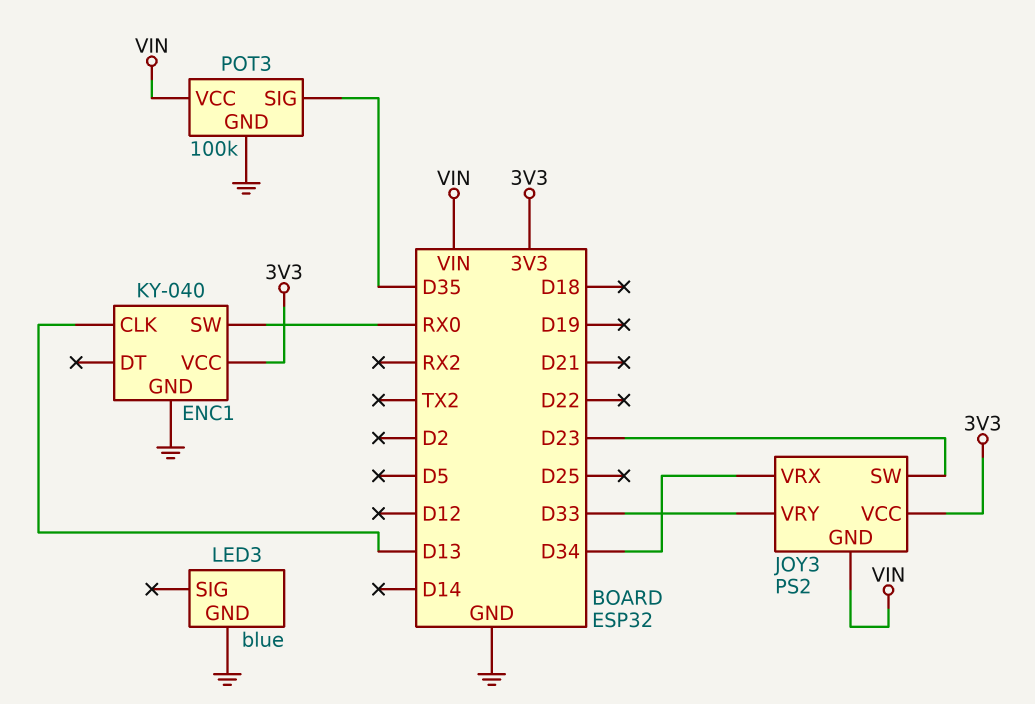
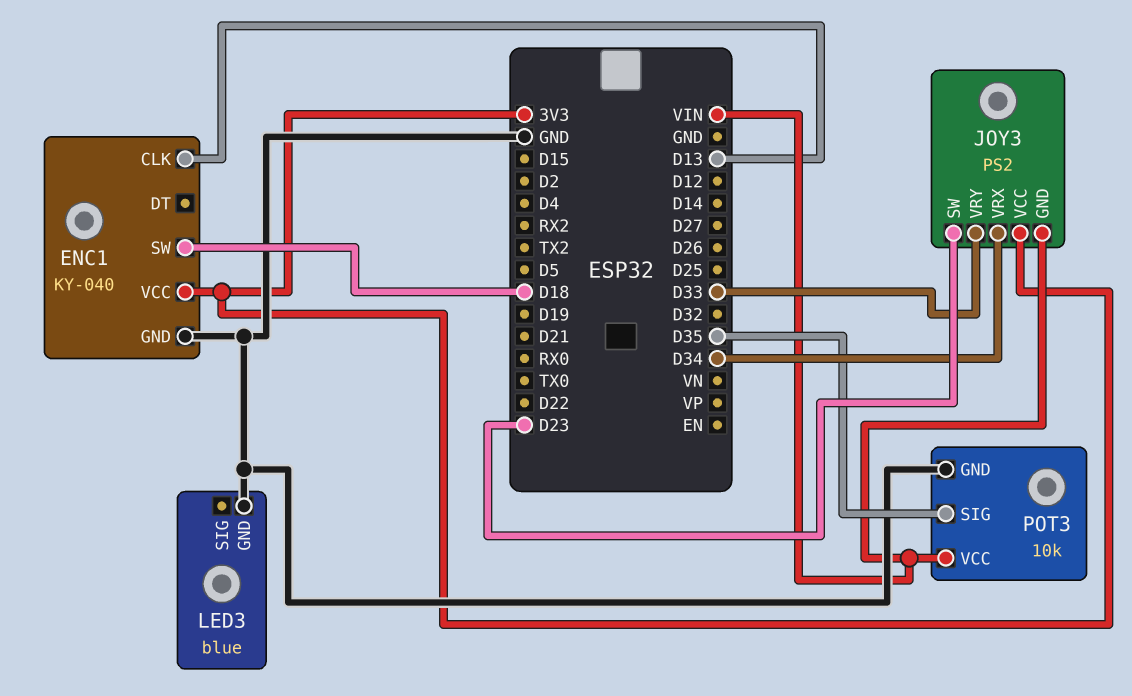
ENC1 pin SW: RX0 -> D18
POT3: 100k -> 10k

